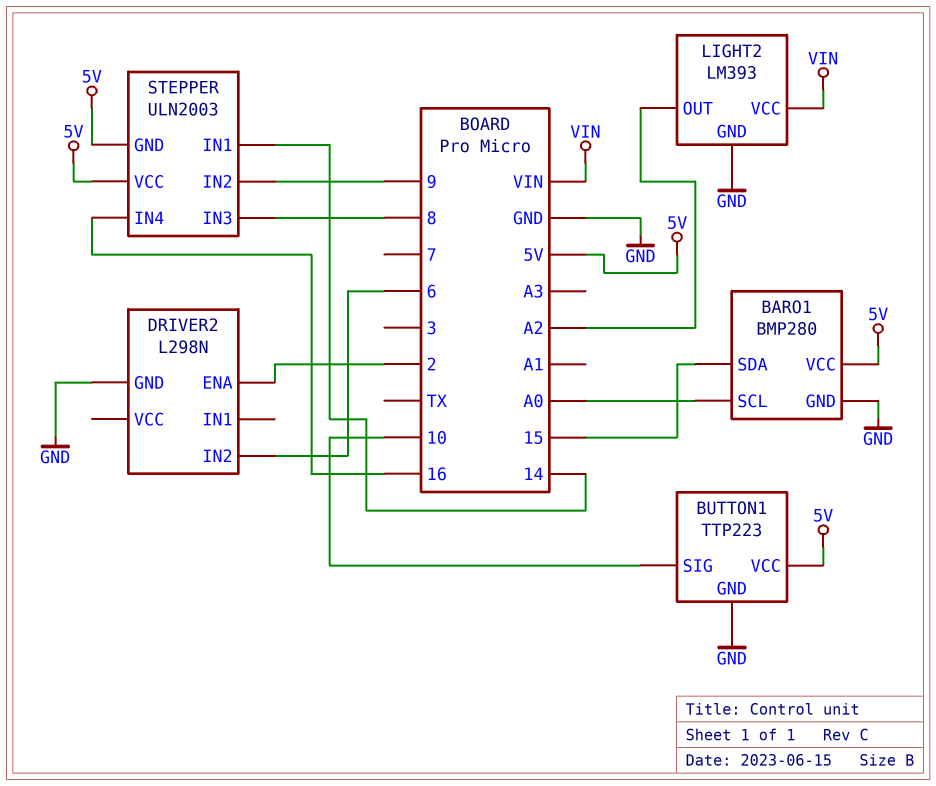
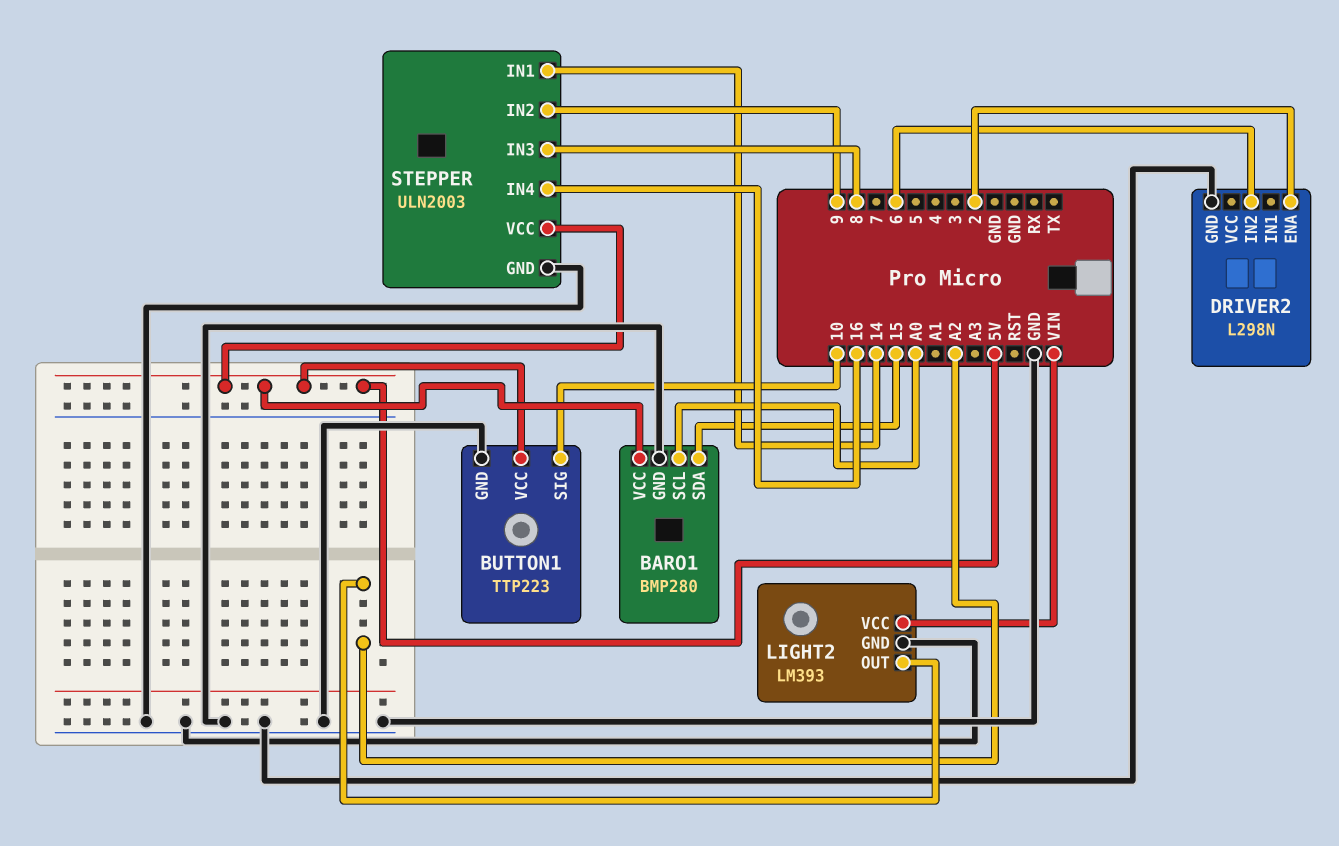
STEPPER pin GND: 5V -> GND

